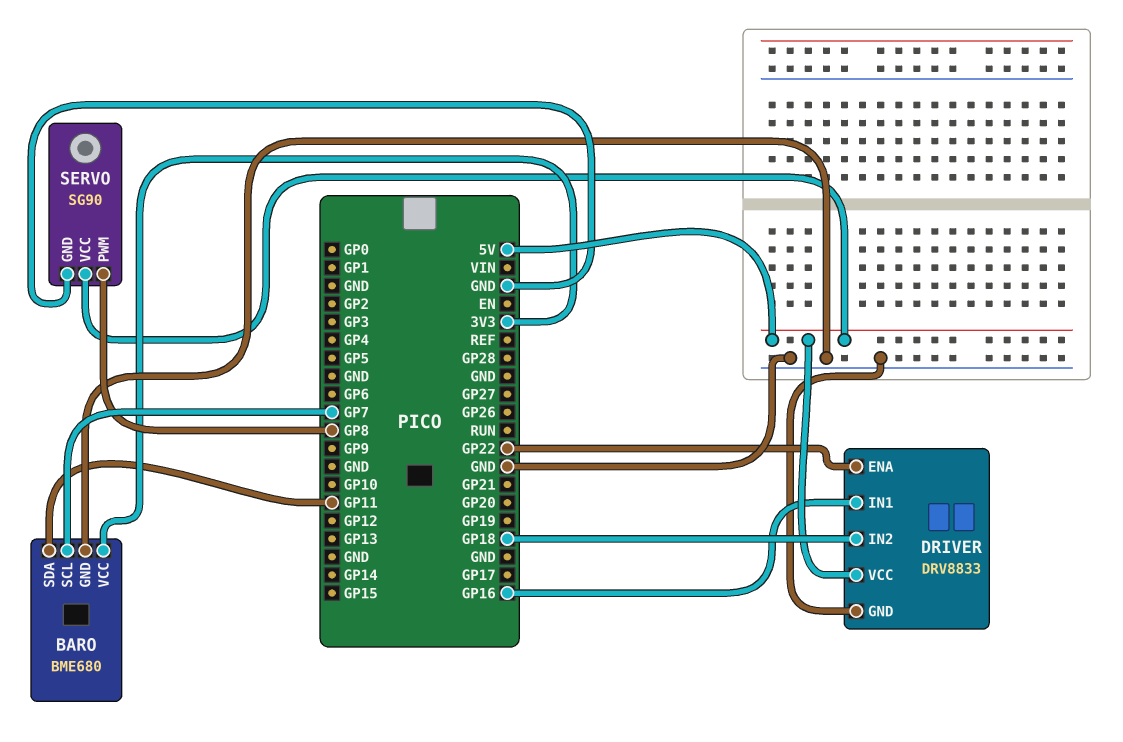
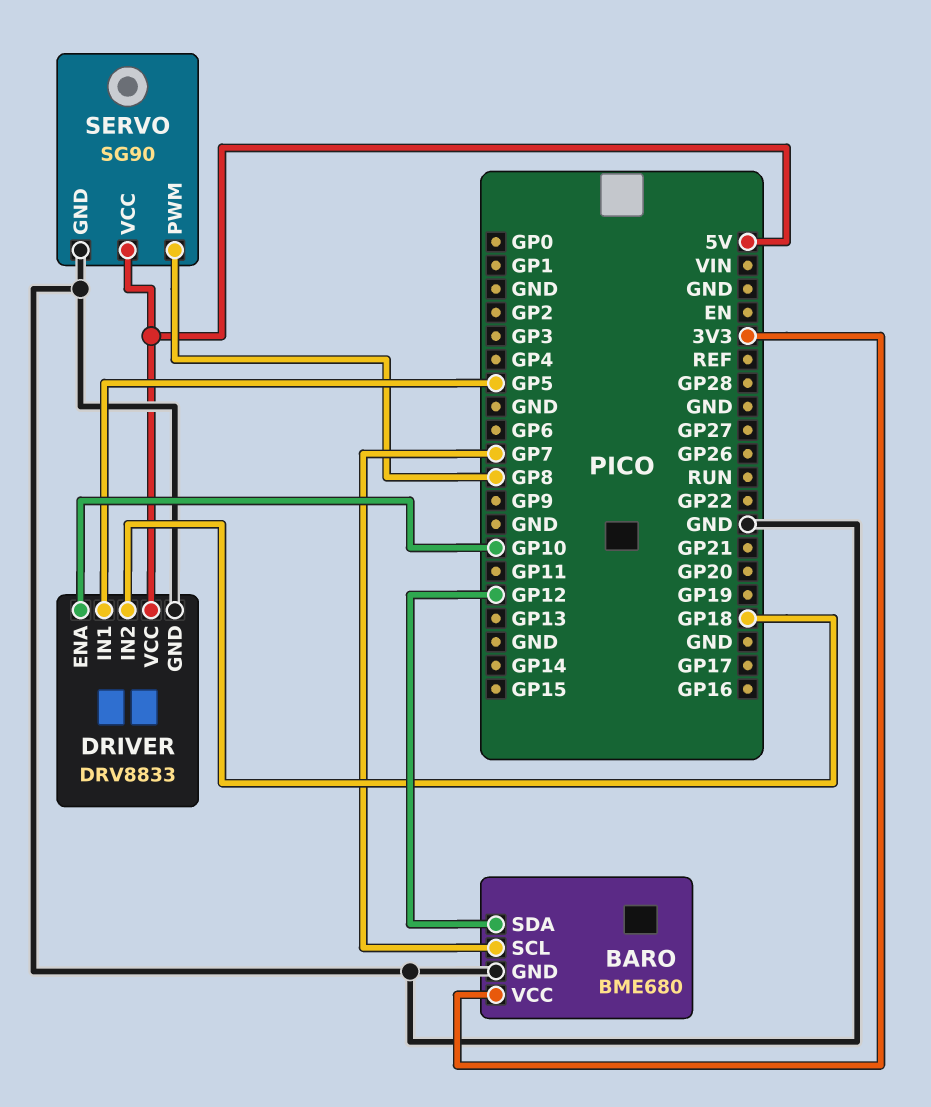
BARO pin SDA: GP11 -> GP12
DRIVER pin ENA: GP22 -> GP10
DRIVER pin IN1: GP16 -> GP5

